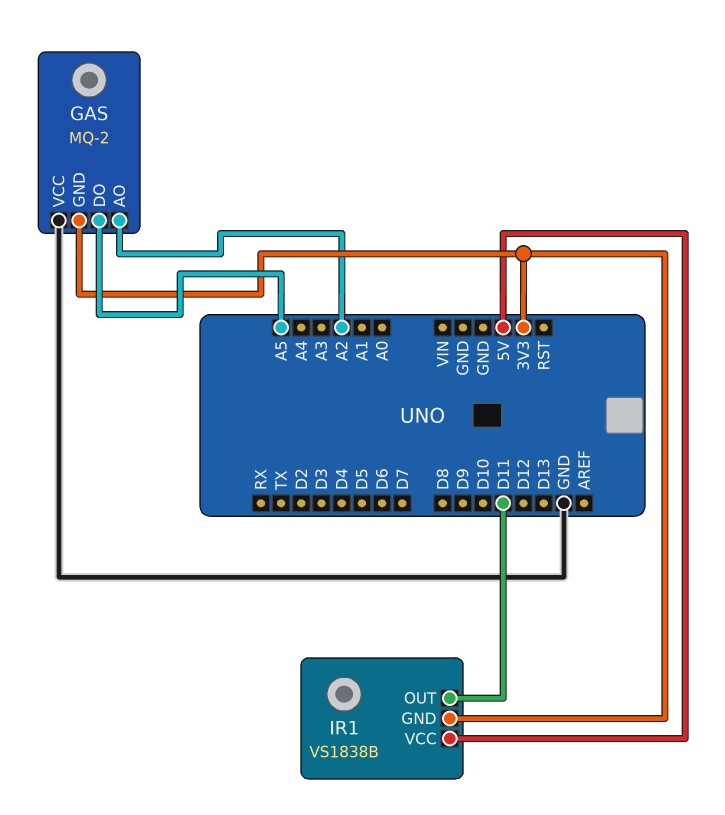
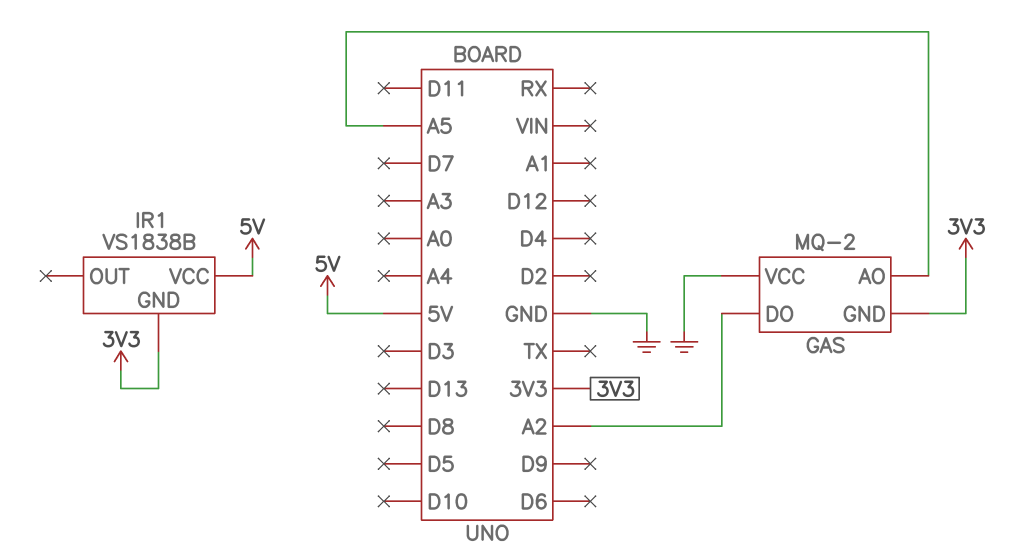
GAS pin AO: A2 -> A5
GAS pin DO: A5 -> A2
IR1 pin OUT: D11 -> none

